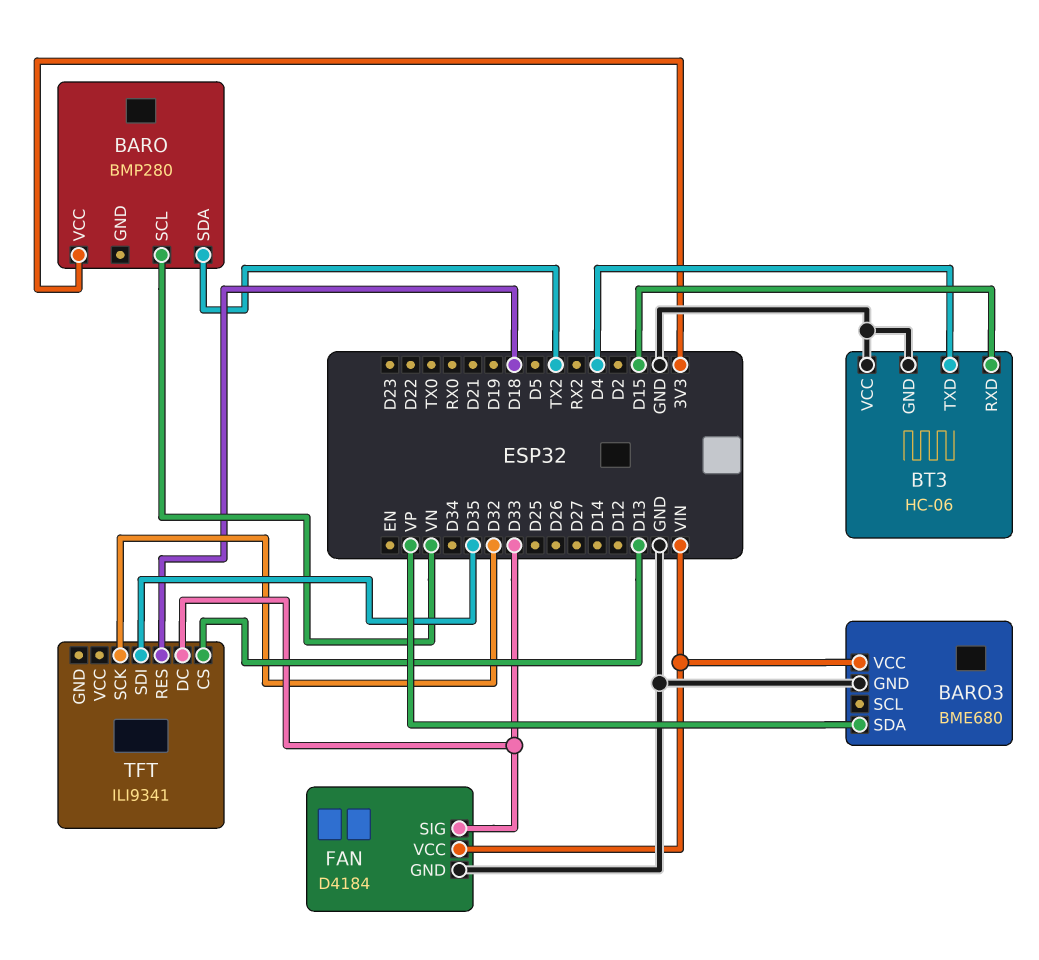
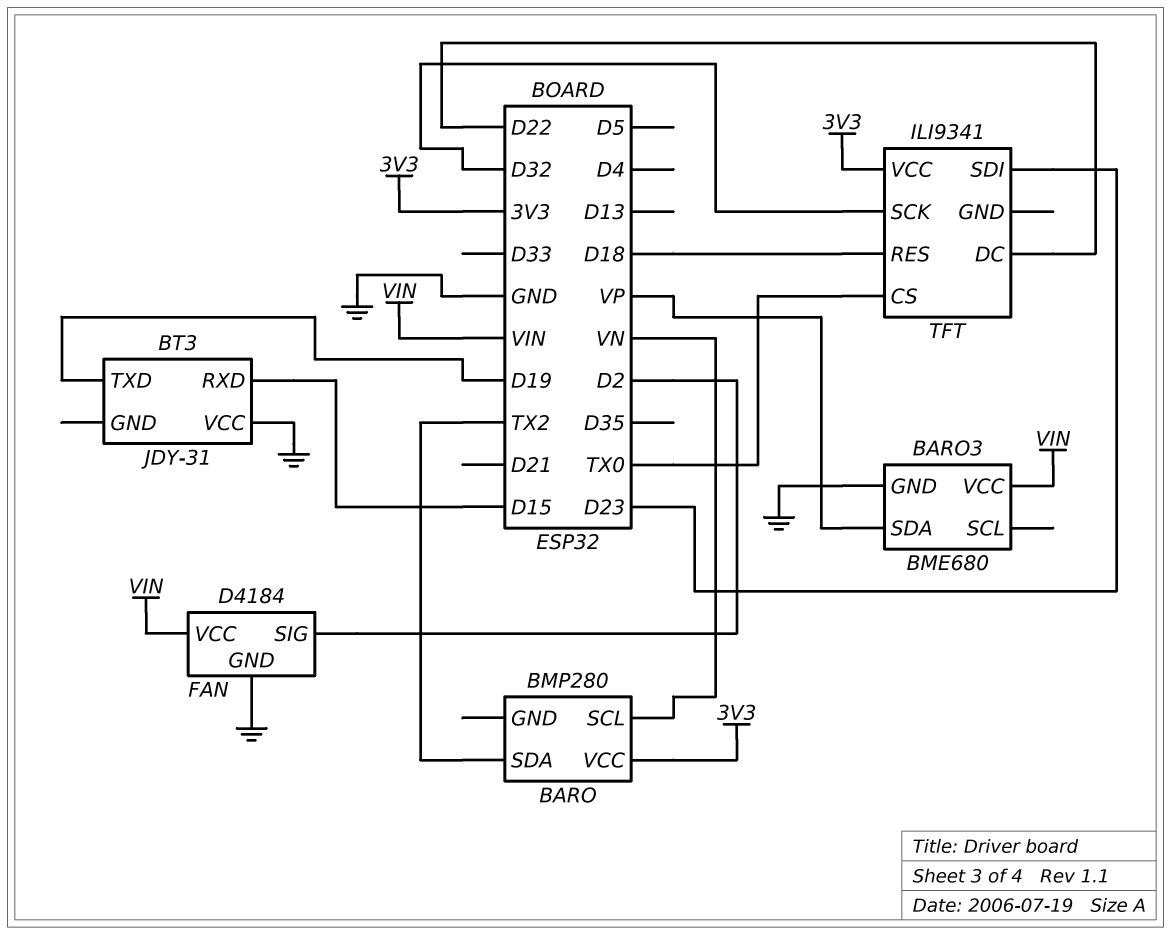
BT3: HC-06 -> JDY-31
BT3 pin GND: GND -> none
BT3 pin TXD: D4 -> D19
FAN pin SIG: D33 -> D2
TFT pin CS: D13 -> TX0
TFT pin DC: D33 -> D22
TFT pin SDI: D35 -> D23
TFT pin VCC: none -> 3V3

